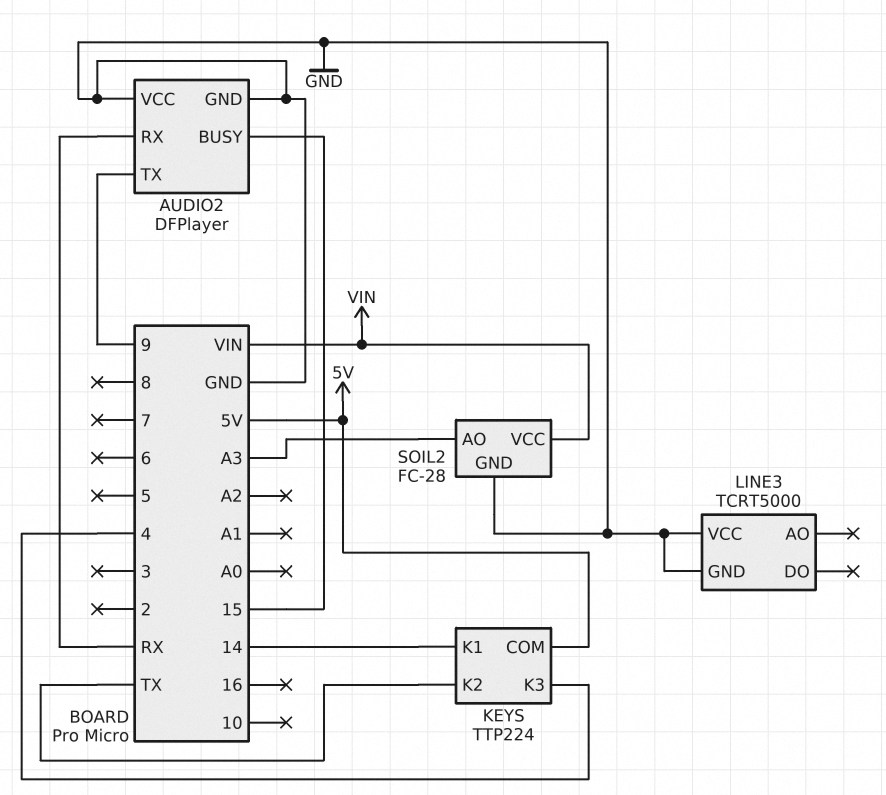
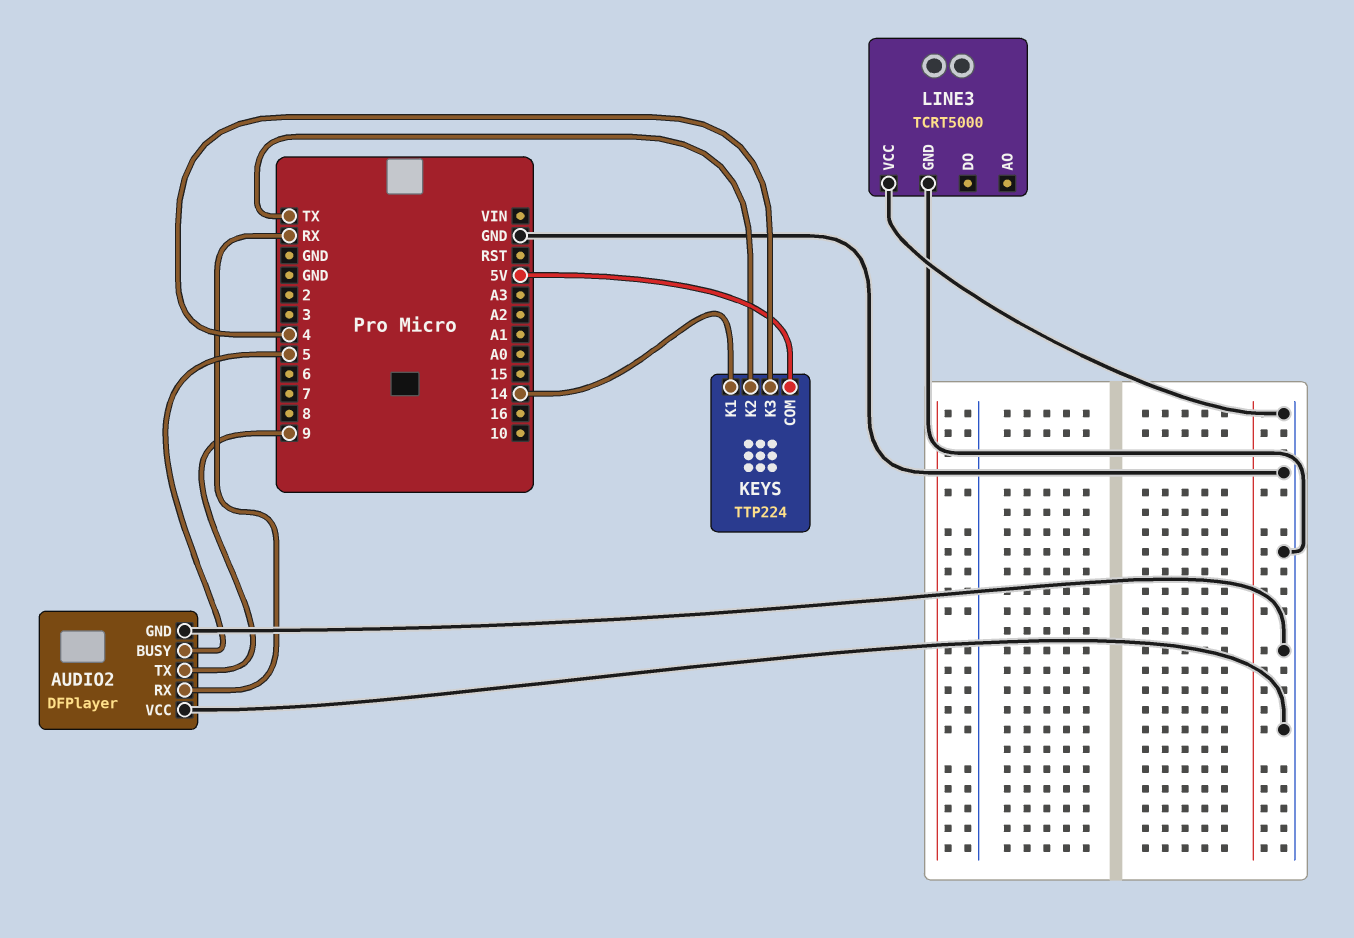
AUDIO2 pin BUSY: 15 -> 5
SOIL2: FC-28 -> none
SOIL2 pin AO: A3 -> none
SOIL2 pin GND: GND -> none
SOIL2 pin VCC: VIN -> none

